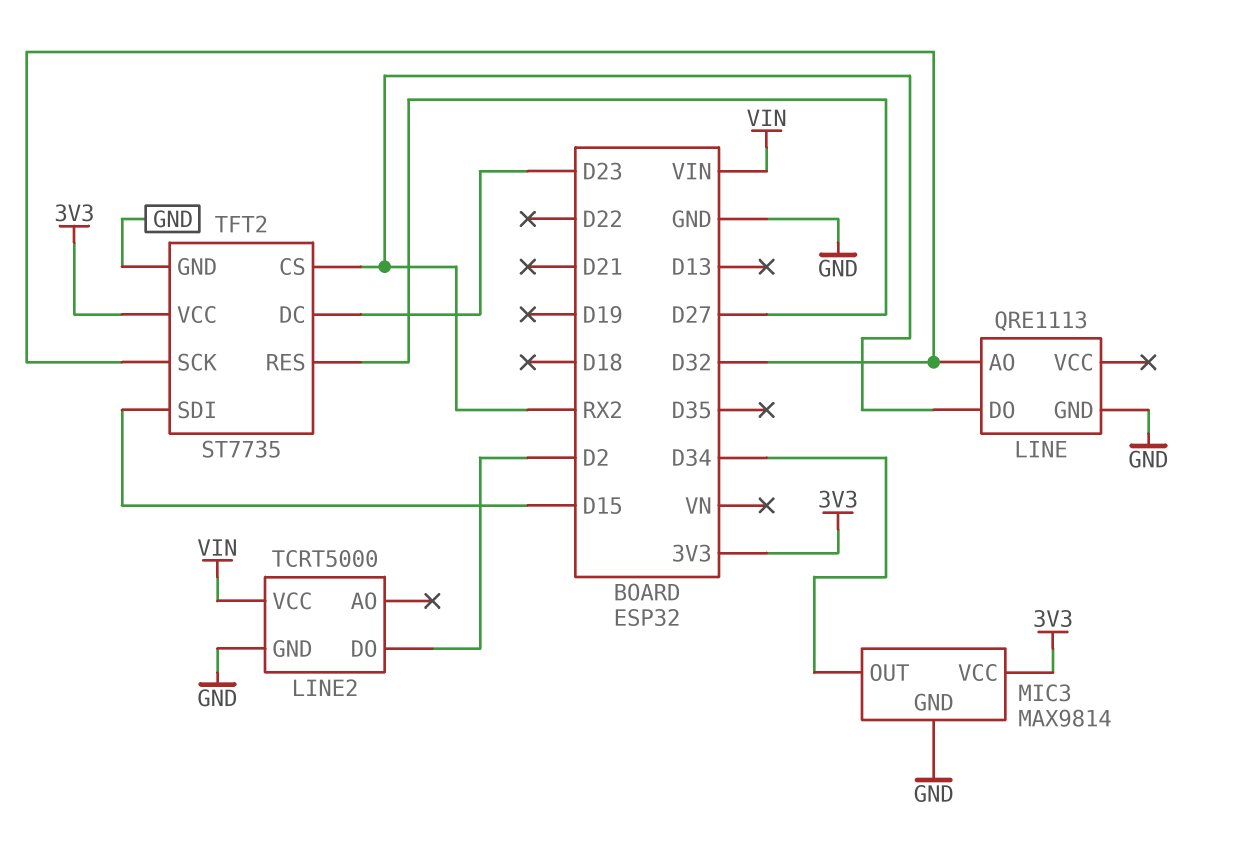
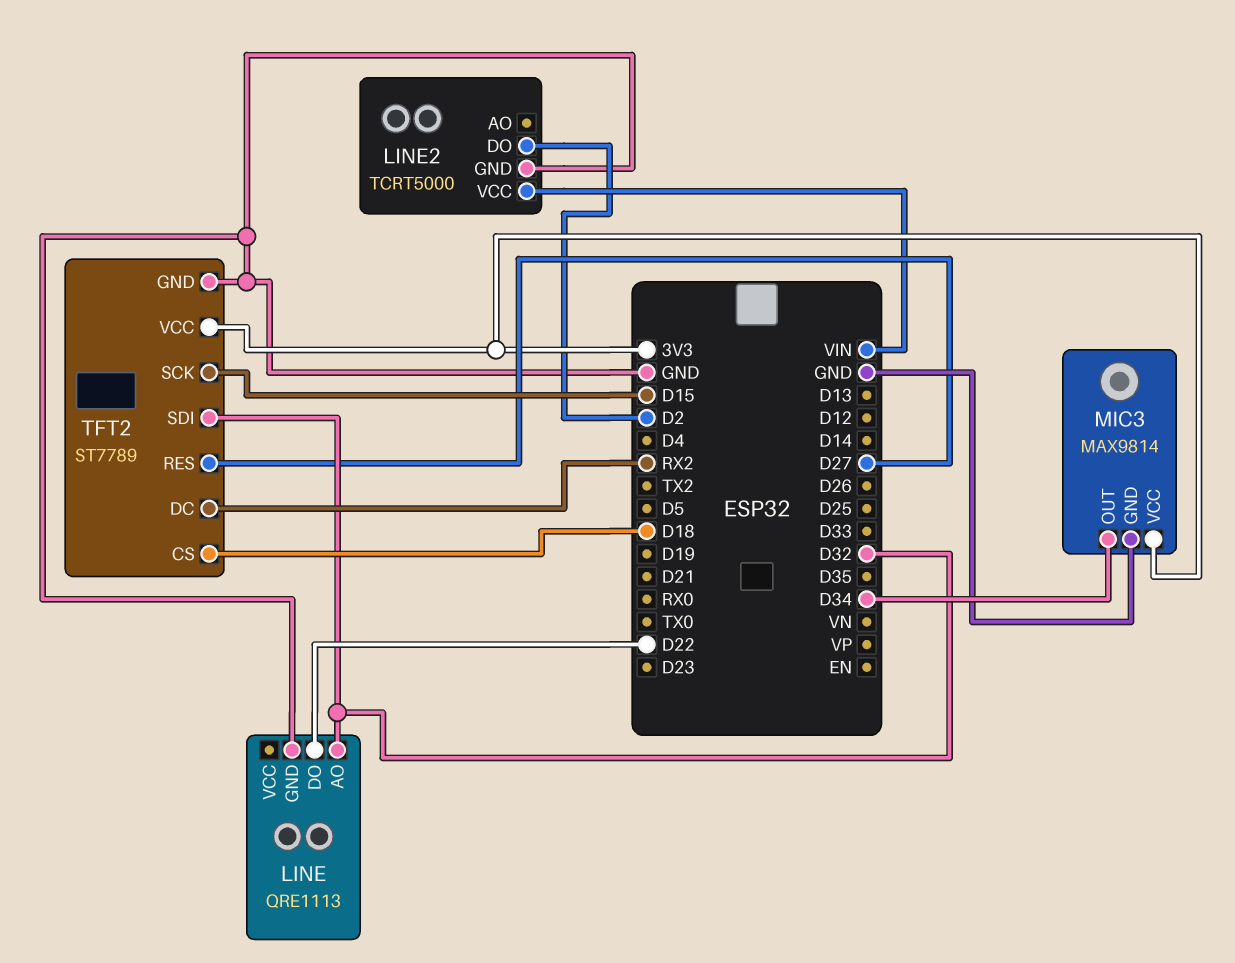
LINE pin DO: RX2 -> D22
TFT2: ST7735 -> ST7789
TFT2 pin CS: RX2 -> D18
TFT2 pin DC: D23 -> RX2
TFT2 pin SCK: D32 -> D15
TFT2 pin SDI: D15 -> D32

